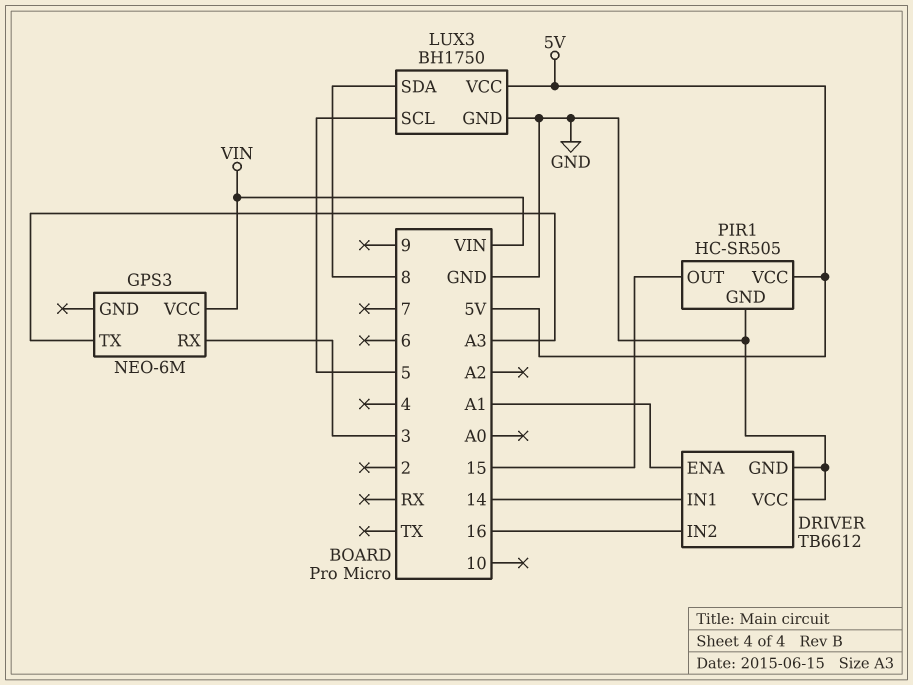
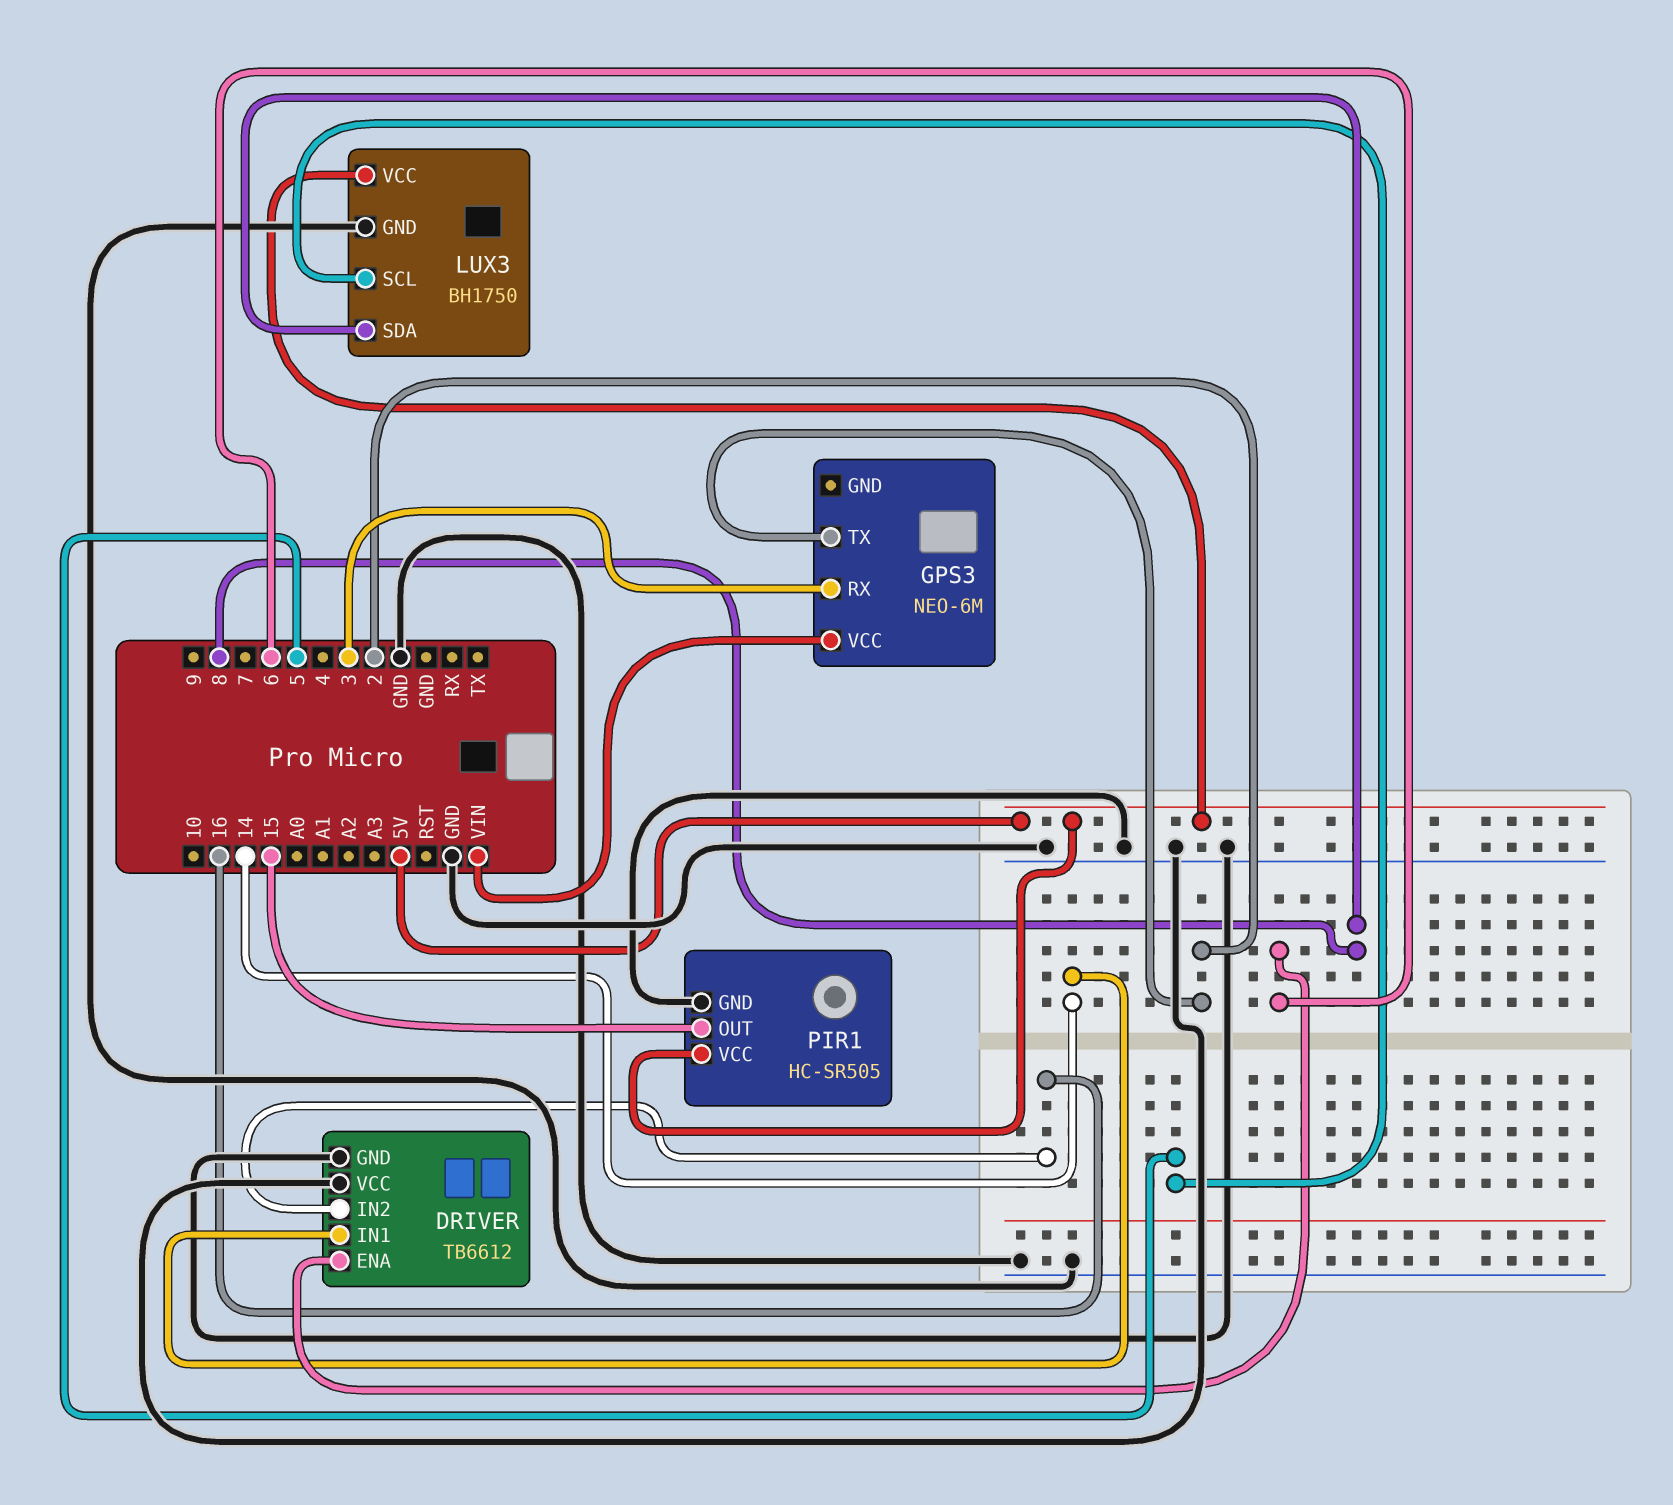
DRIVER pin ENA: A1 -> 6
GPS3 pin TX: A3 -> 2

